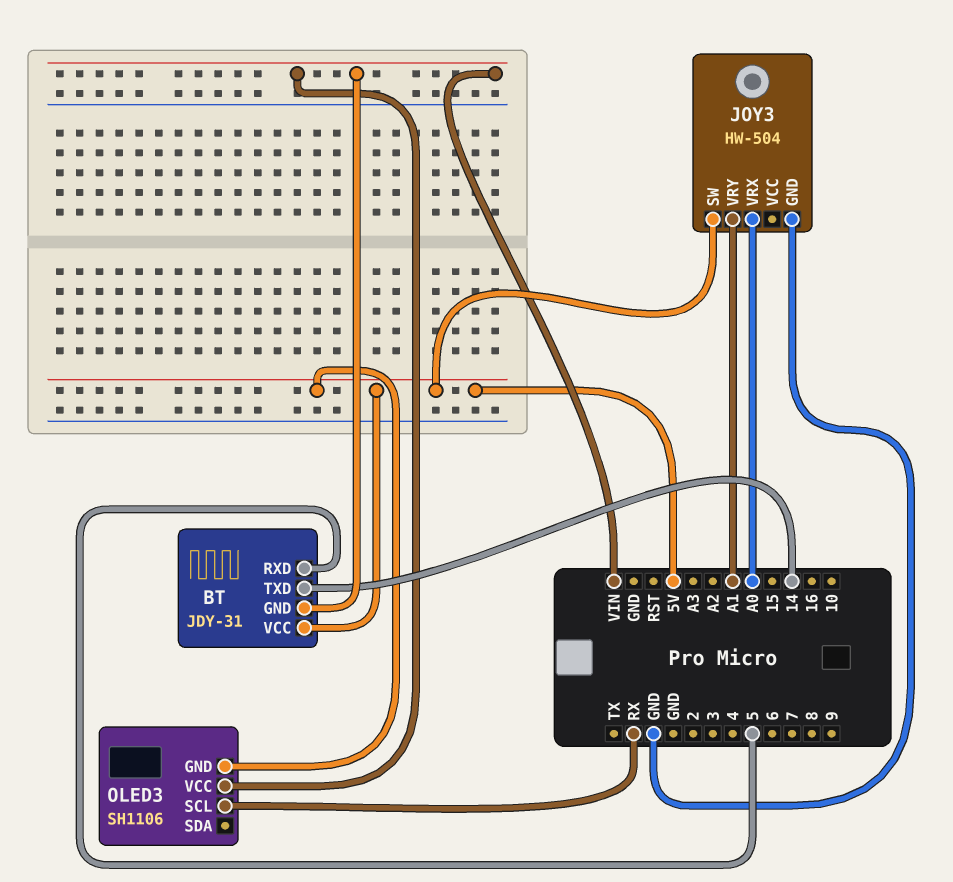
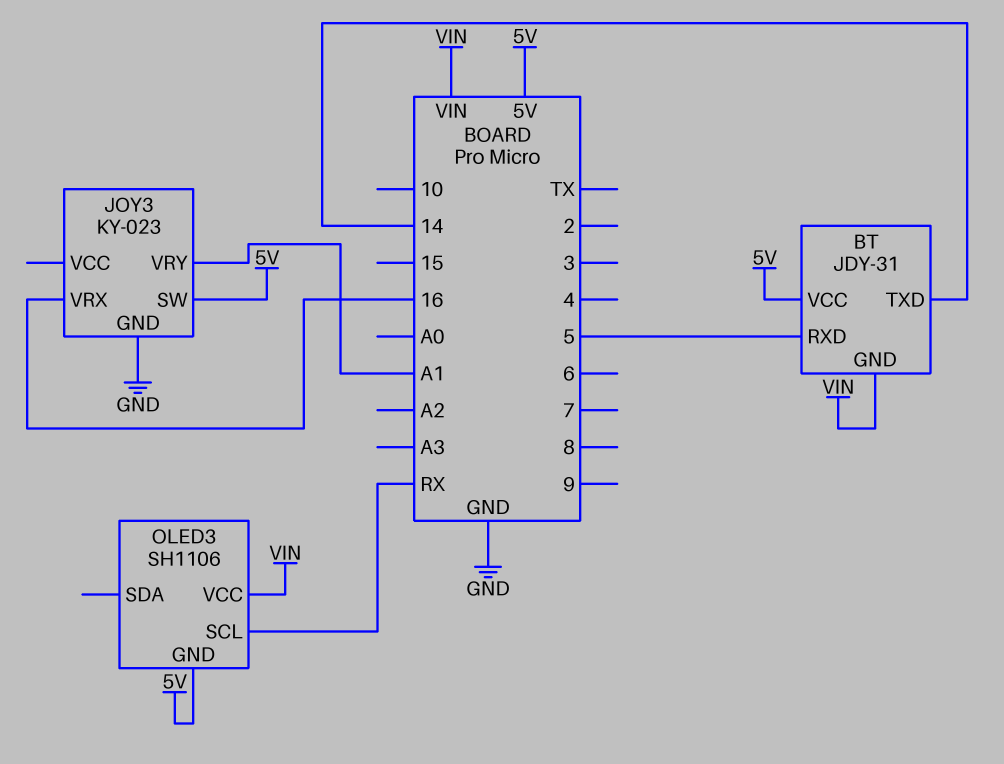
JOY3: HW-504 -> KY-023
JOY3 pin VRX: A0 -> 16

